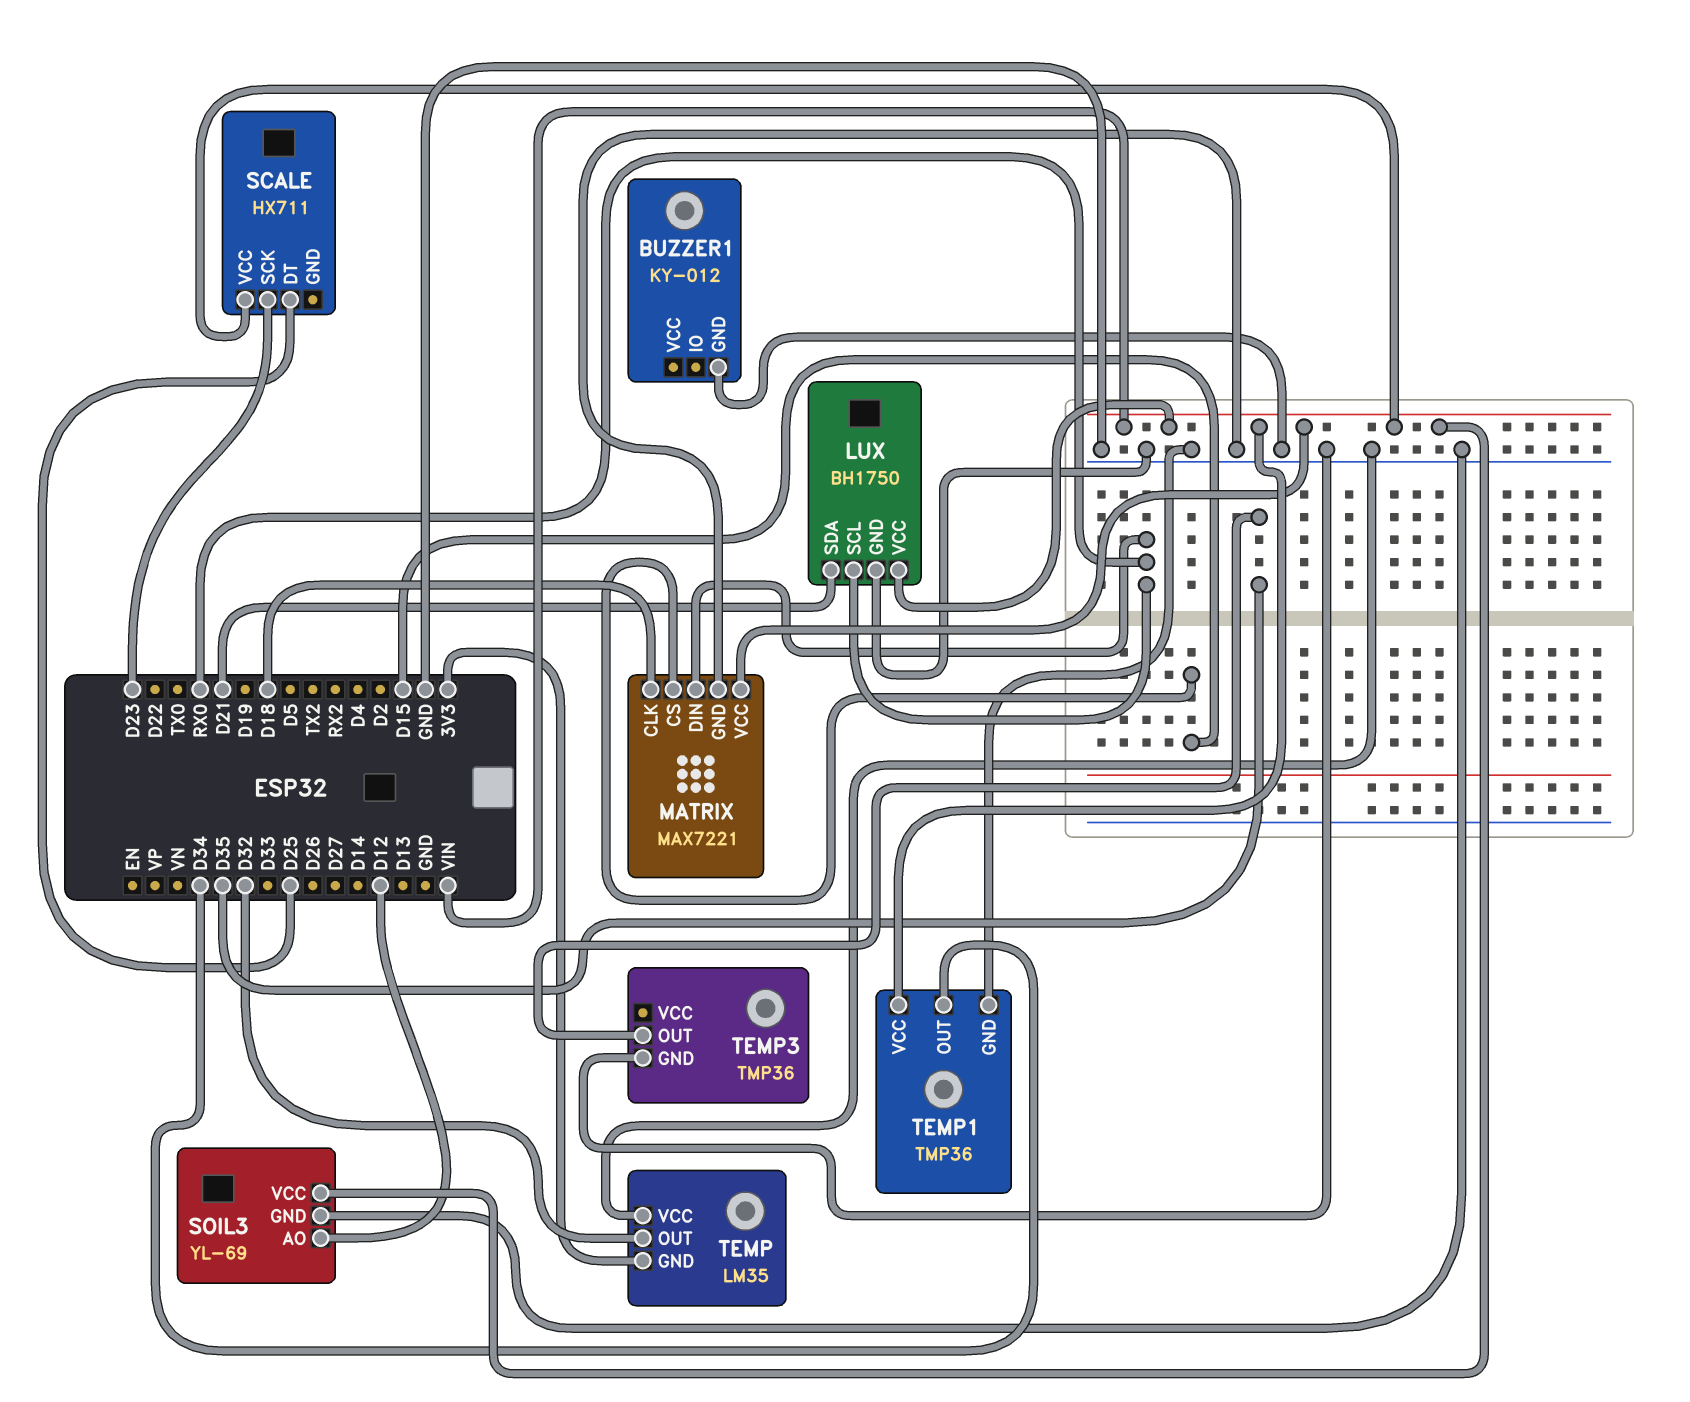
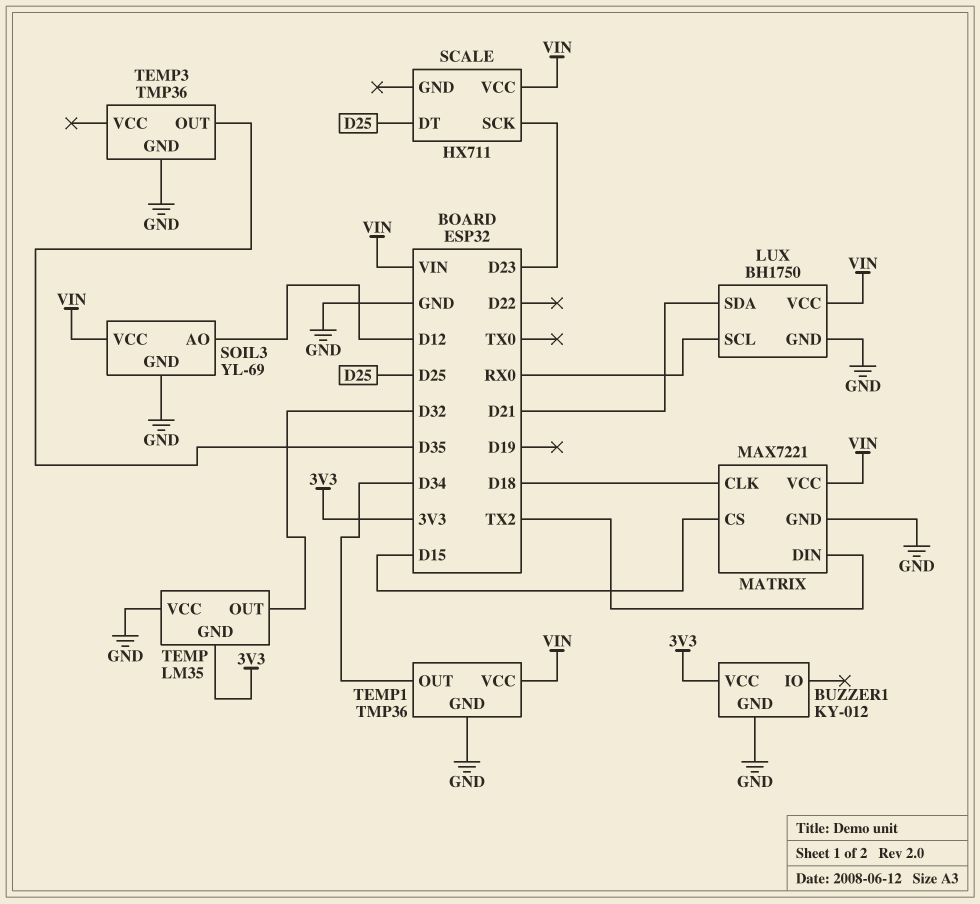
BUZZER1 pin VCC: none -> 3V3
MATRIX pin DIN: RX0 -> TX2

